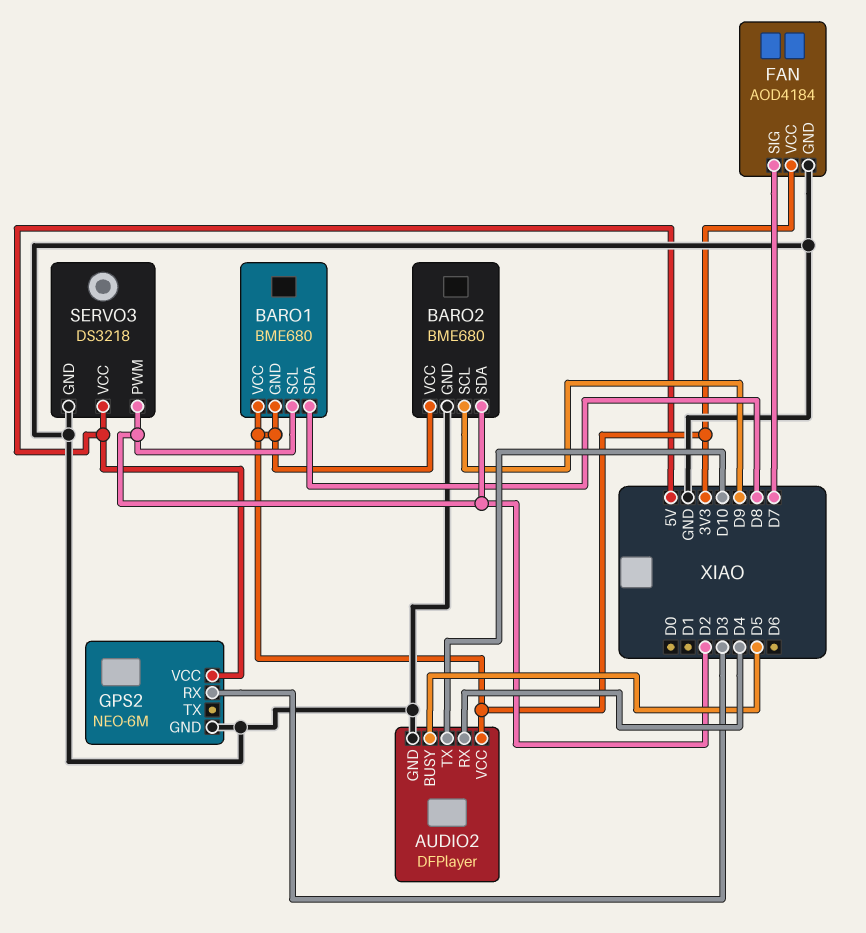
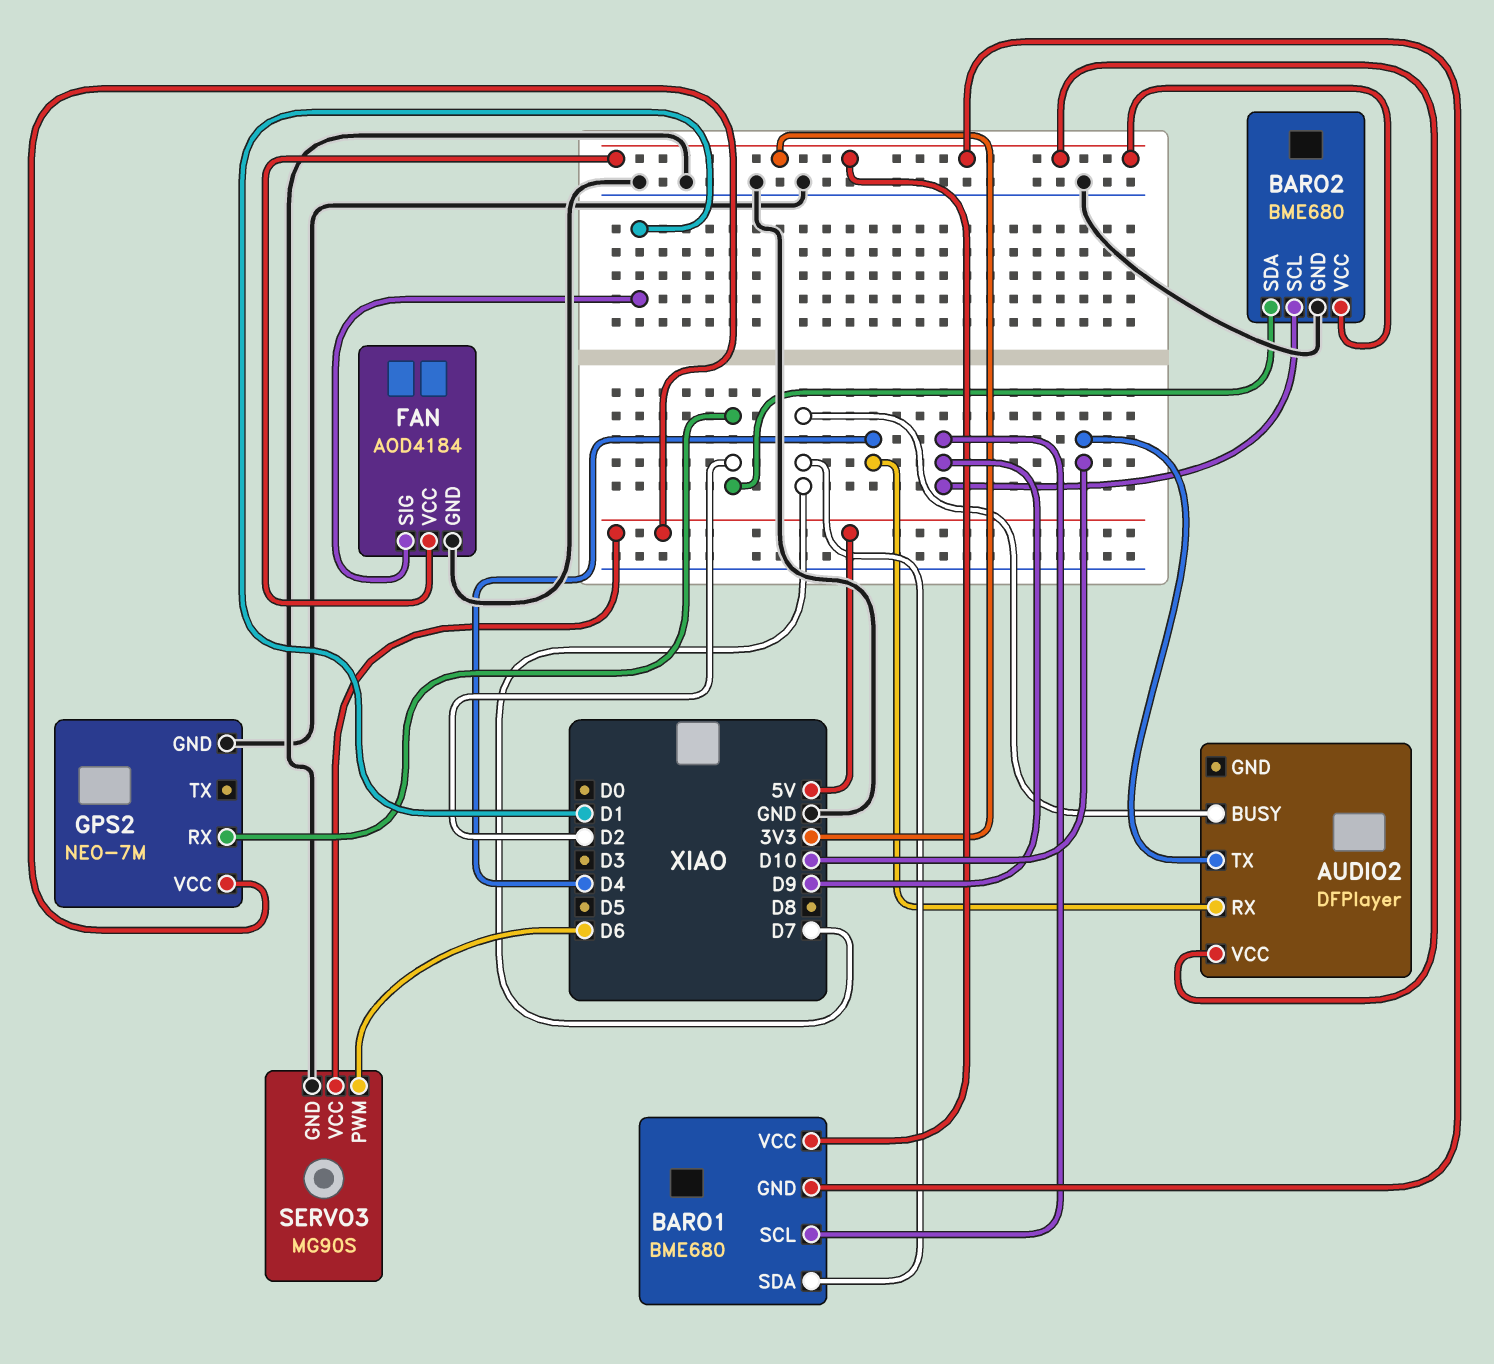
AUDIO2 pin BUSY: D5 -> D7
AUDIO2 pin GND: GND -> none
BARO1 pin SCL: D2 -> D9
BARO1 pin SDA: D8 -> D7
FAN pin SIG: D7 -> D1
GPS2: NEO-6M -> NEO-7M
GPS2 pin RX: D3 -> D2
SERVO3: DS3218 -> MG90S
SERVO3 pin PWM: D2 -> D6

